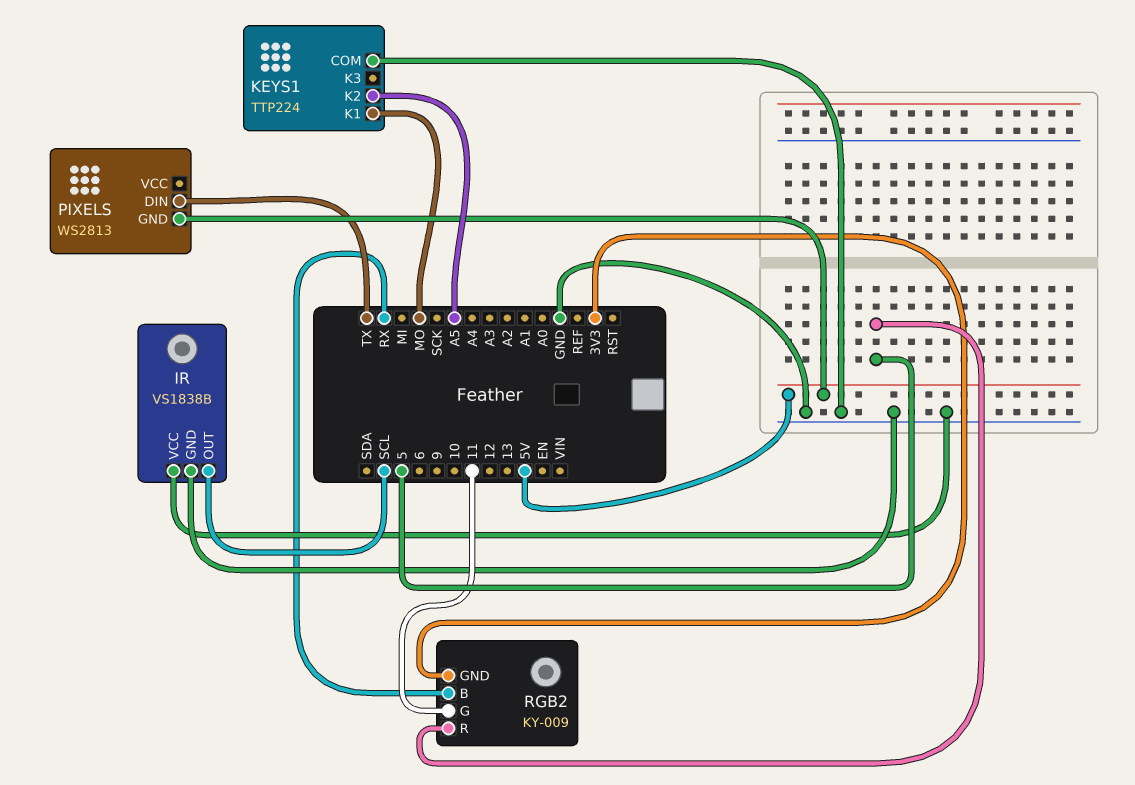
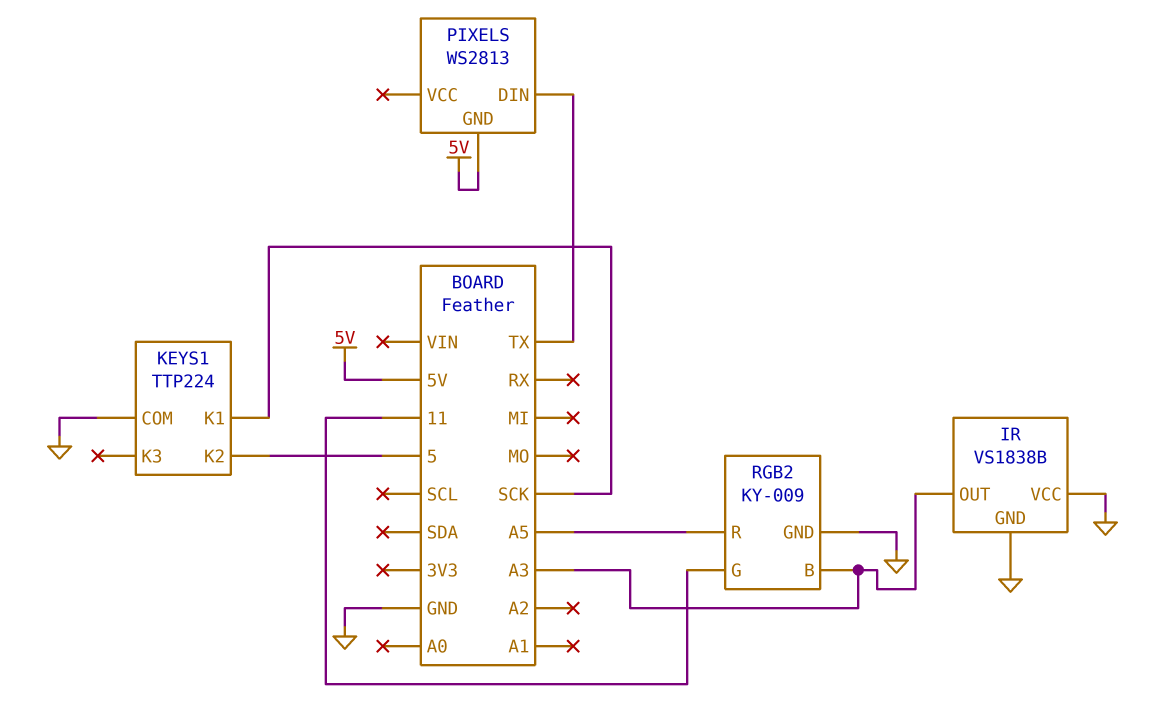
IR pin OUT: SCL -> A3
KEYS1 pin K1: MO -> SCK
KEYS1 pin K2: A5 -> 5
RGB2 pin B: RX -> A3
RGB2 pin GND: 3V3 -> GND
RGB2 pin R: 5 -> A5

